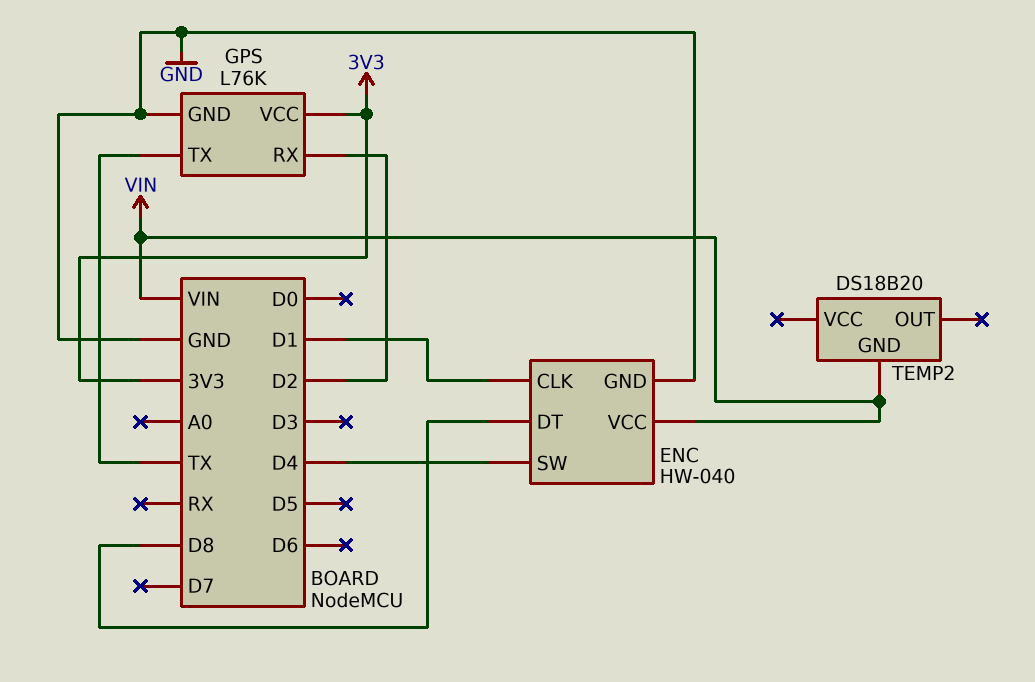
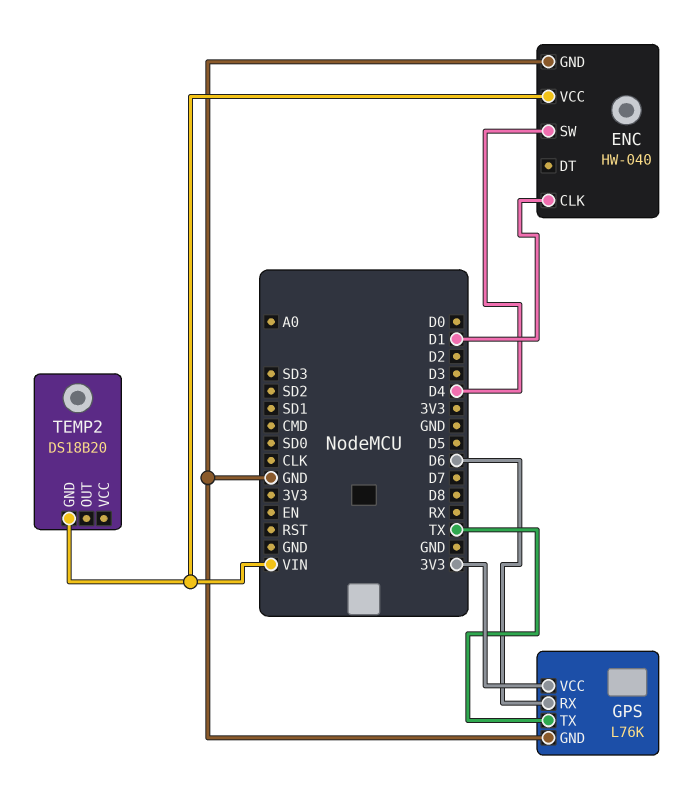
ENC pin DT: D8 -> none
GPS pin RX: D2 -> D6

